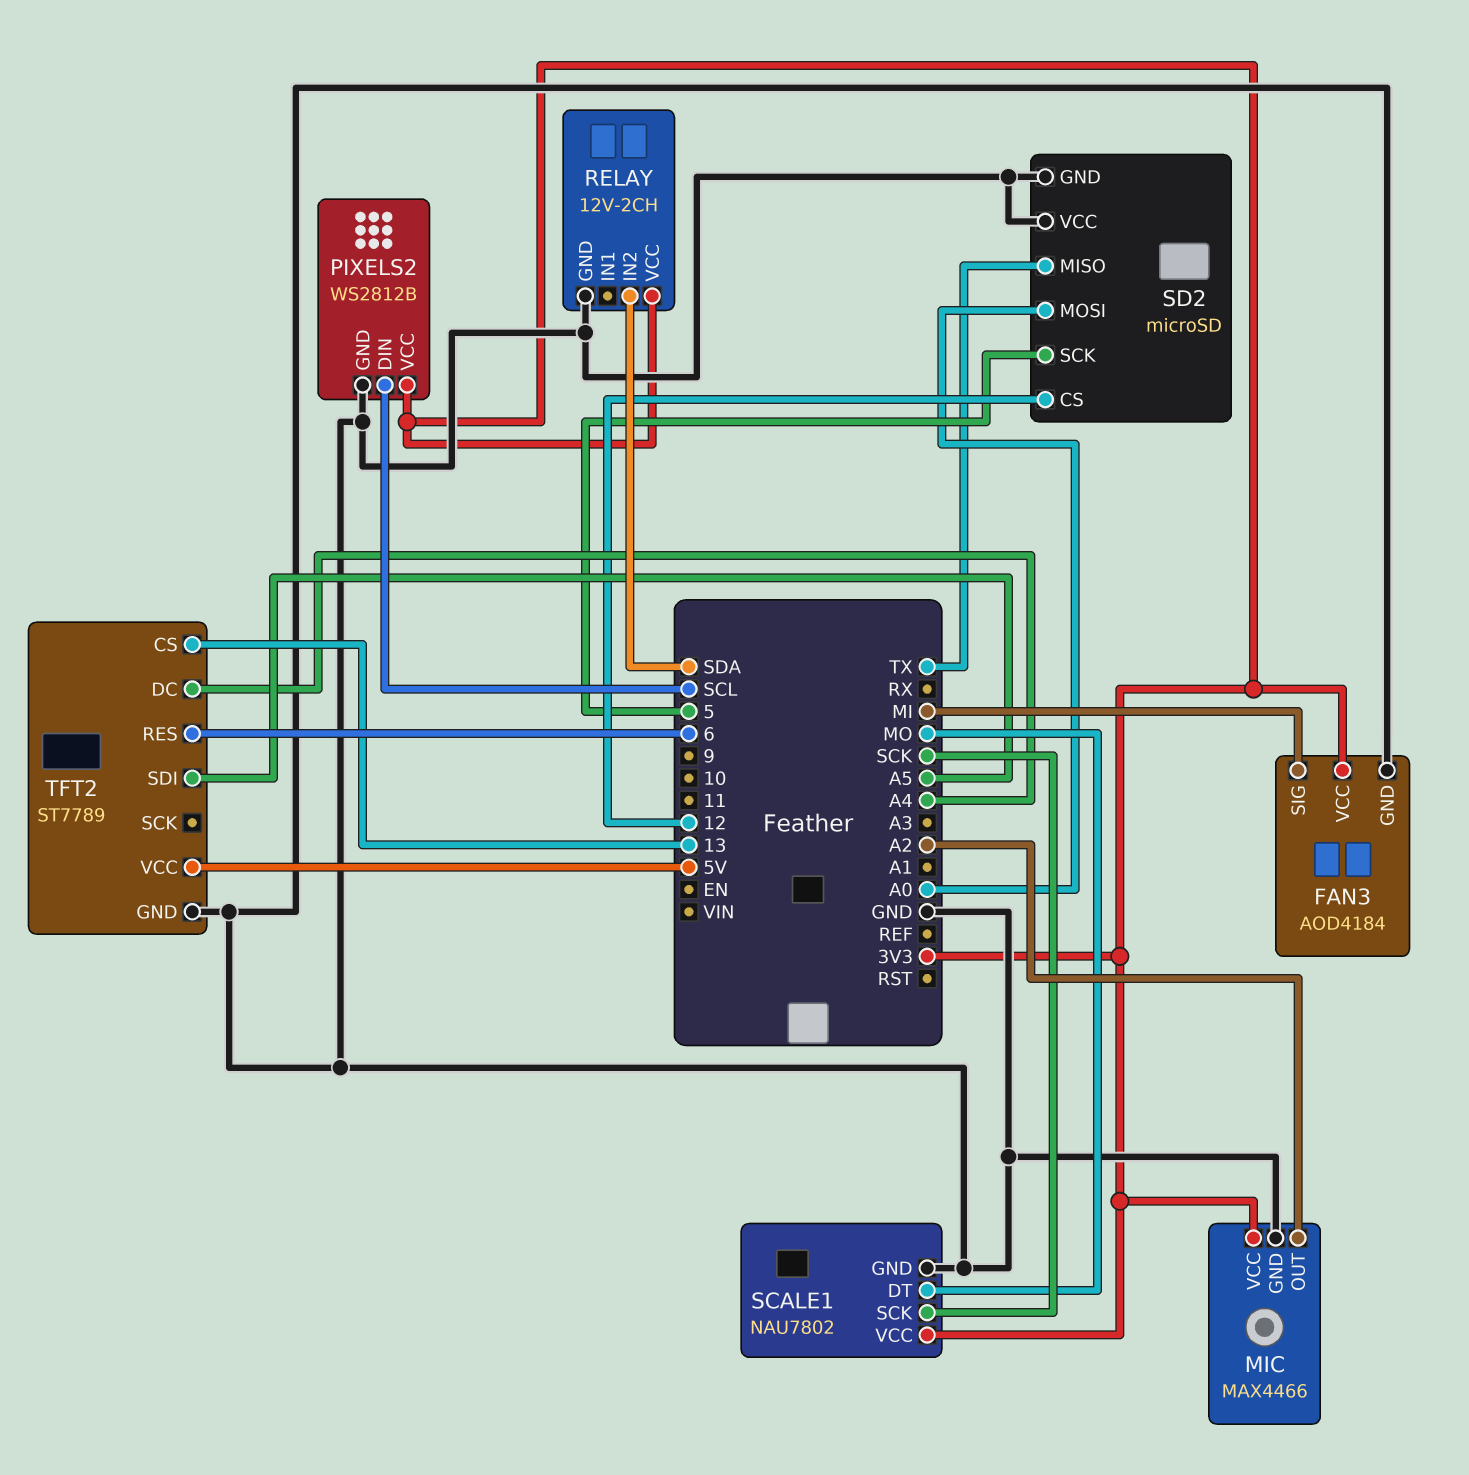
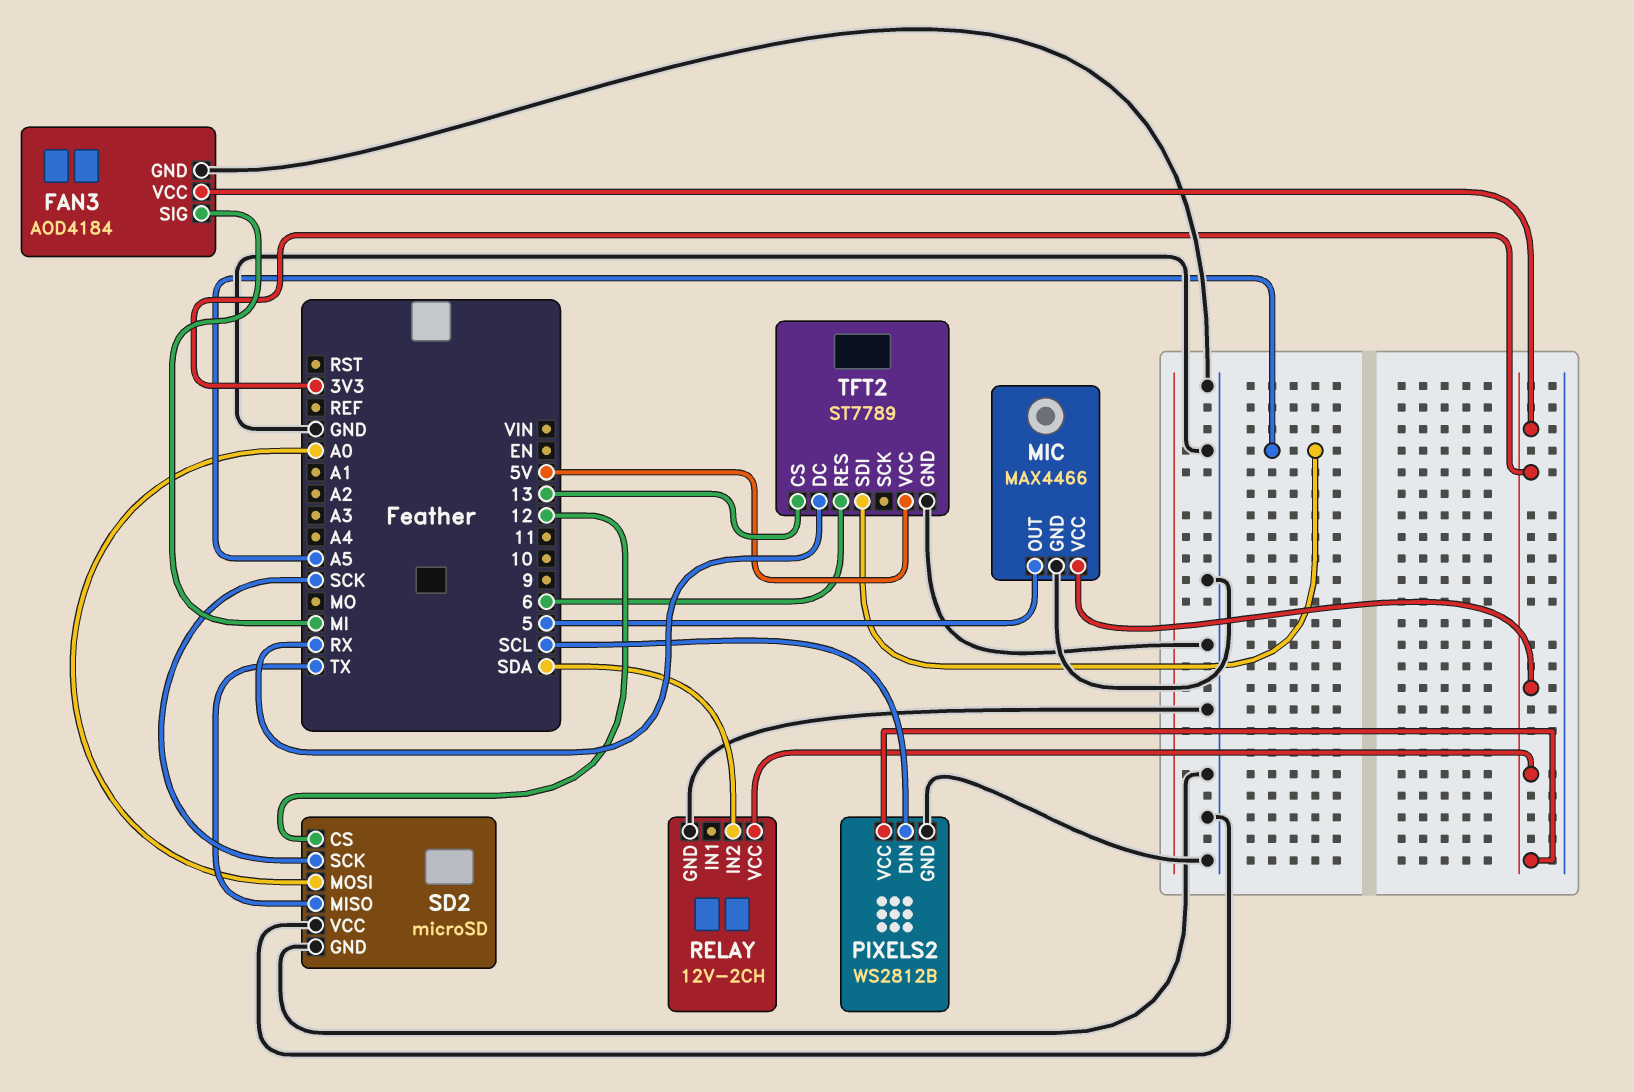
MIC pin OUT: A2 -> 5
SCALE1: NAU7802 -> none
SCALE1 pin DT: MO -> none
SCALE1 pin GND: GND -> none
SCALE1 pin SCK: SCK -> none
SCALE1 pin VCC: 3V3 -> none
SD2 pin SCK: 5 -> SCK
TFT2 pin DC: A4 -> RX

